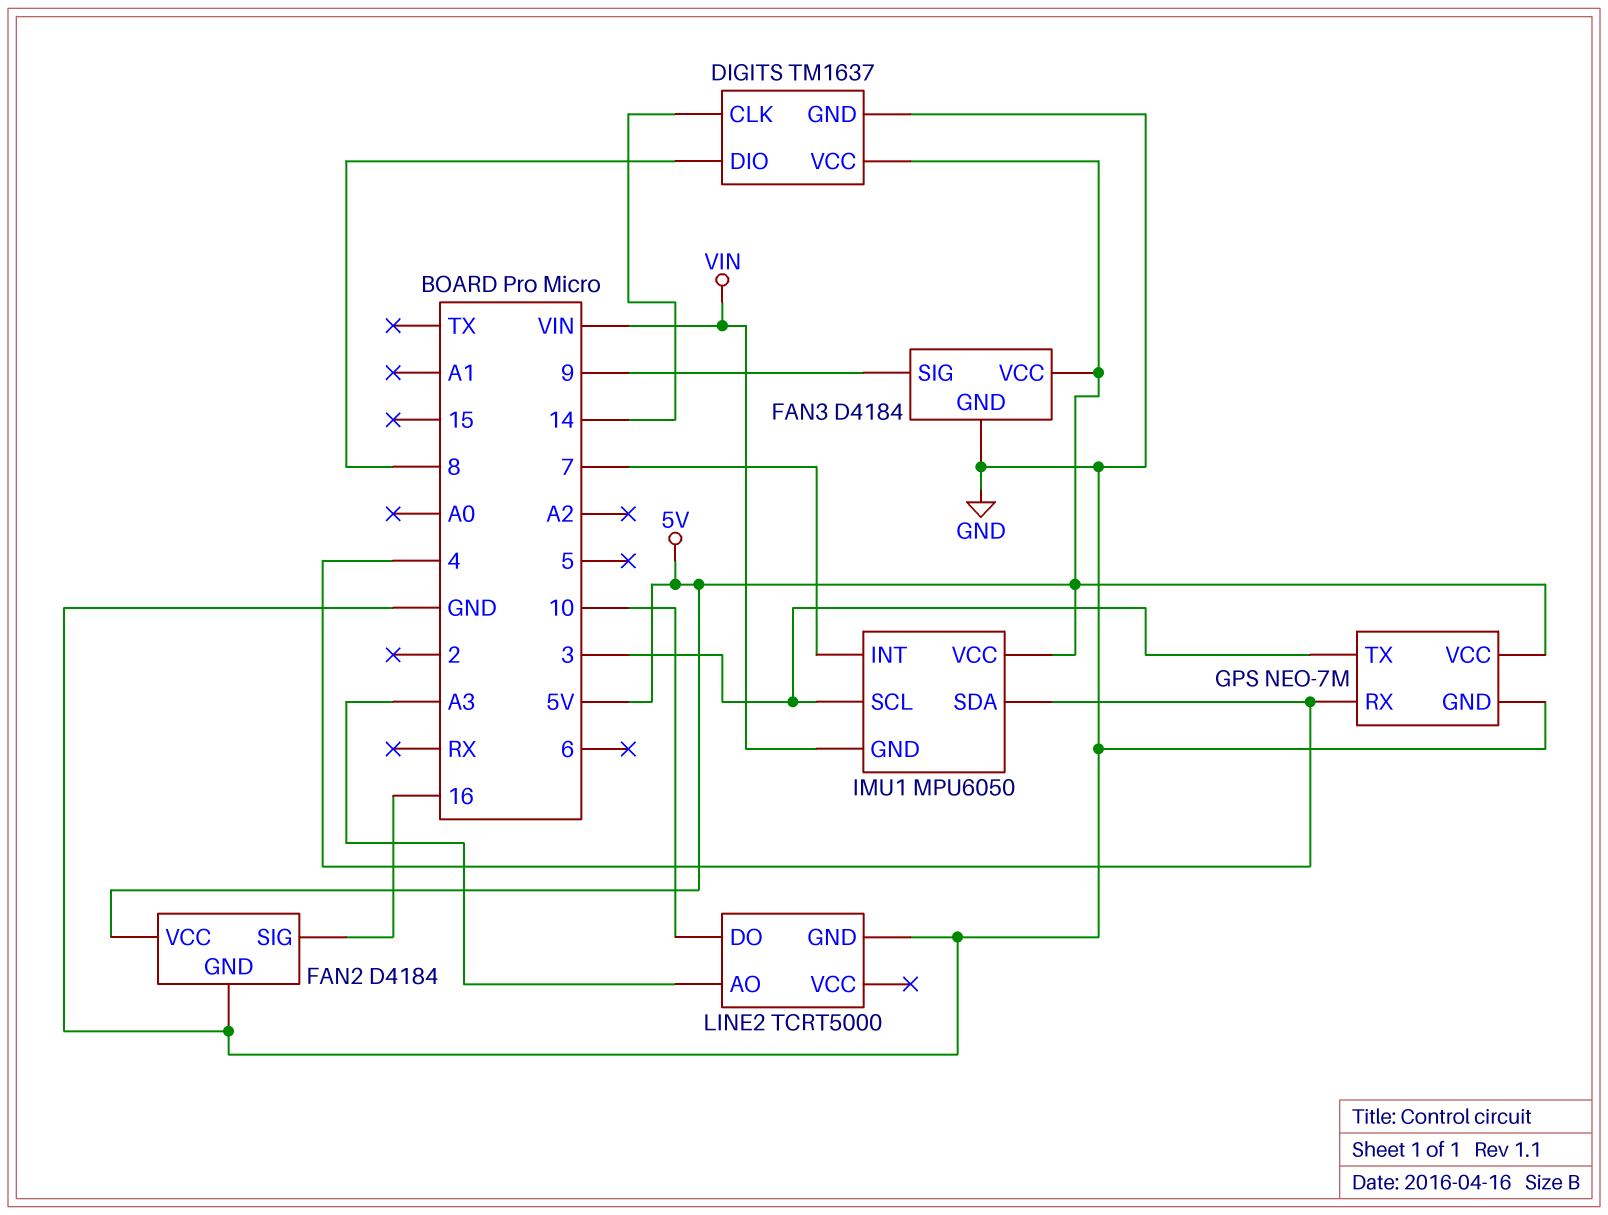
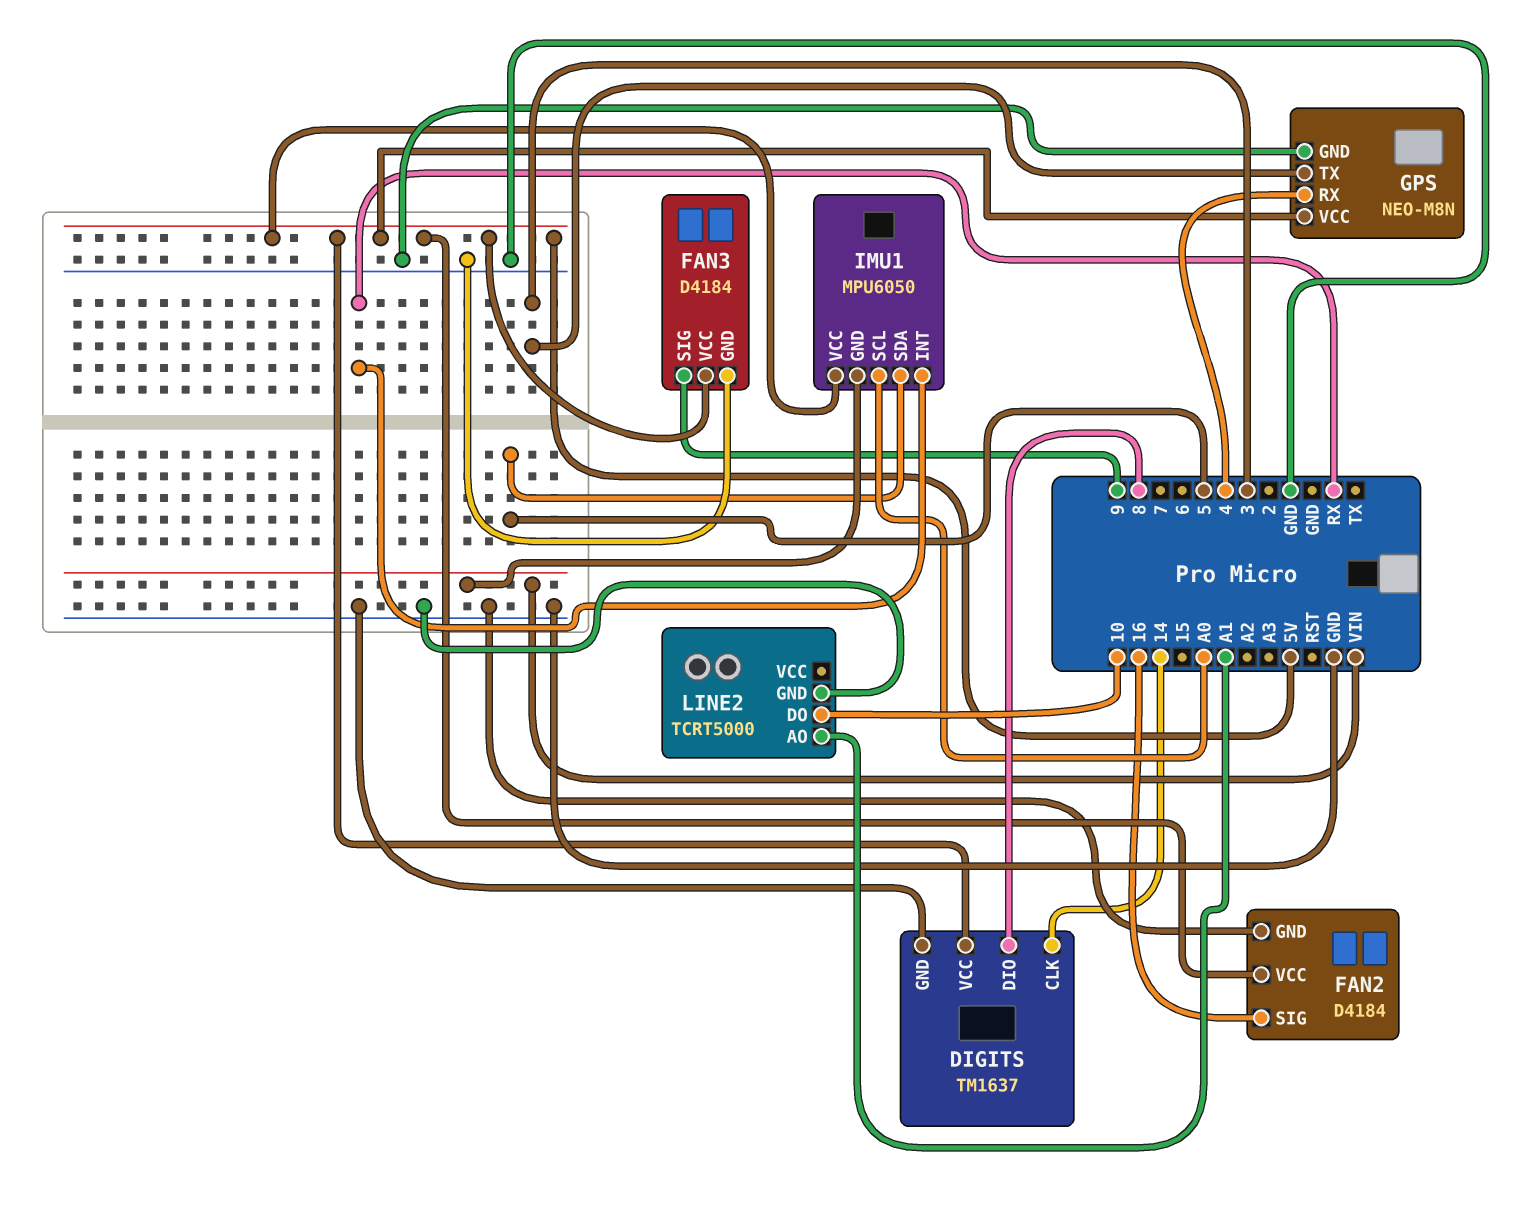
GPS: NEO-7M -> NEO-M8N
IMU1 pin INT: 7 -> RX
IMU1 pin SCL: 3 -> A0
IMU1 pin SDA: 4 -> 5
LINE2 pin AO: A3 -> A1

